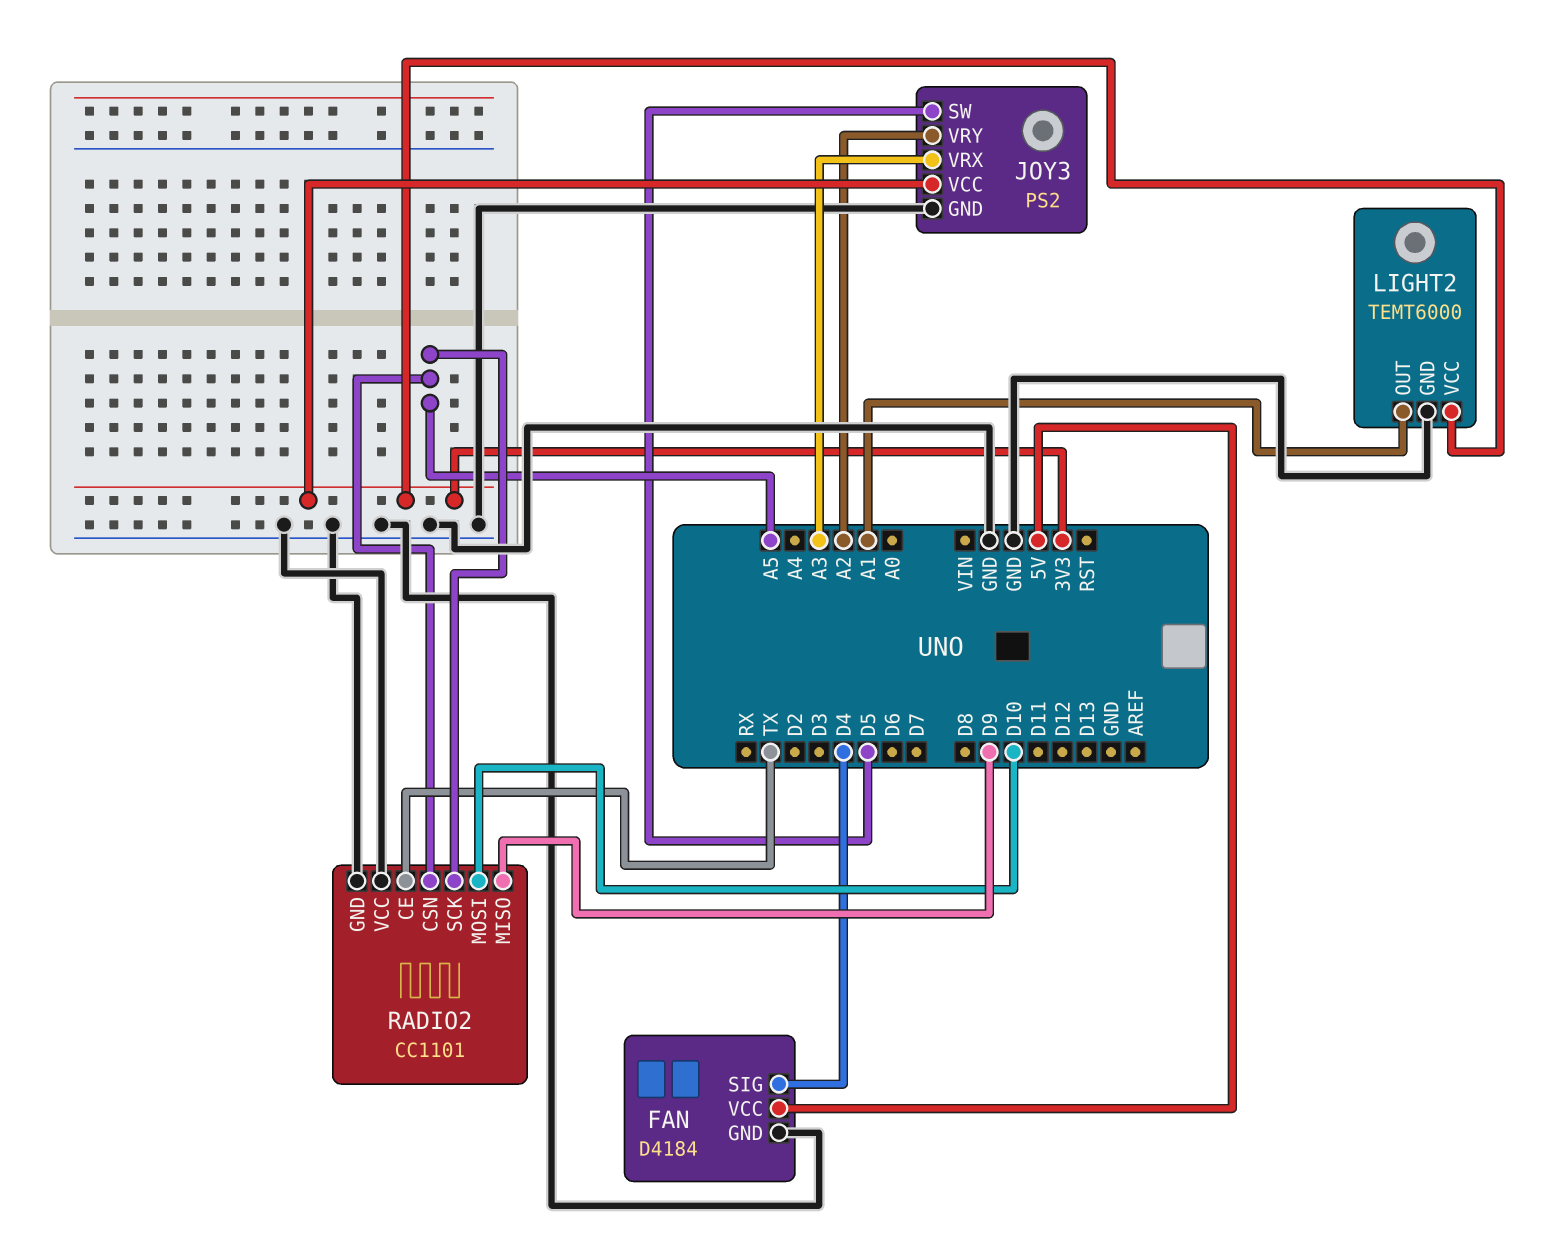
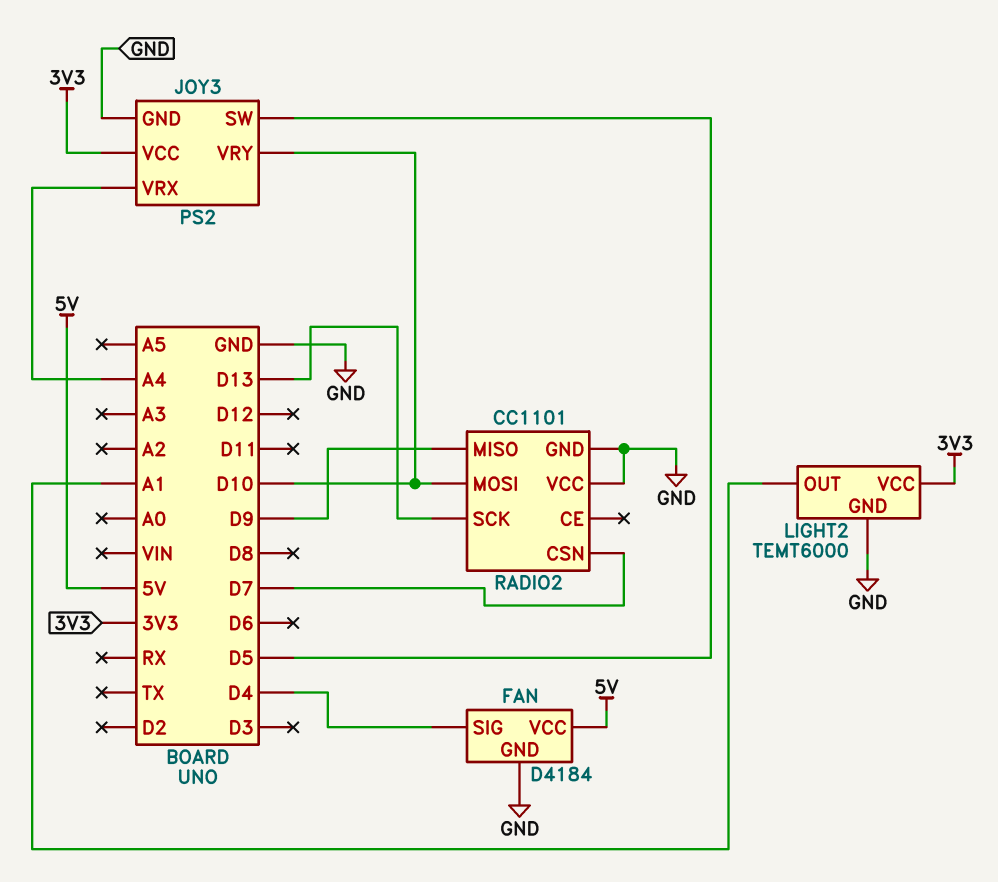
JOY3 pin VRX: A3 -> A4
JOY3 pin VRY: A2 -> D10
RADIO2 pin CE: TX -> none
RADIO2 pin CSN: A5 -> D7
RADIO2 pin SCK: A5 -> D13

